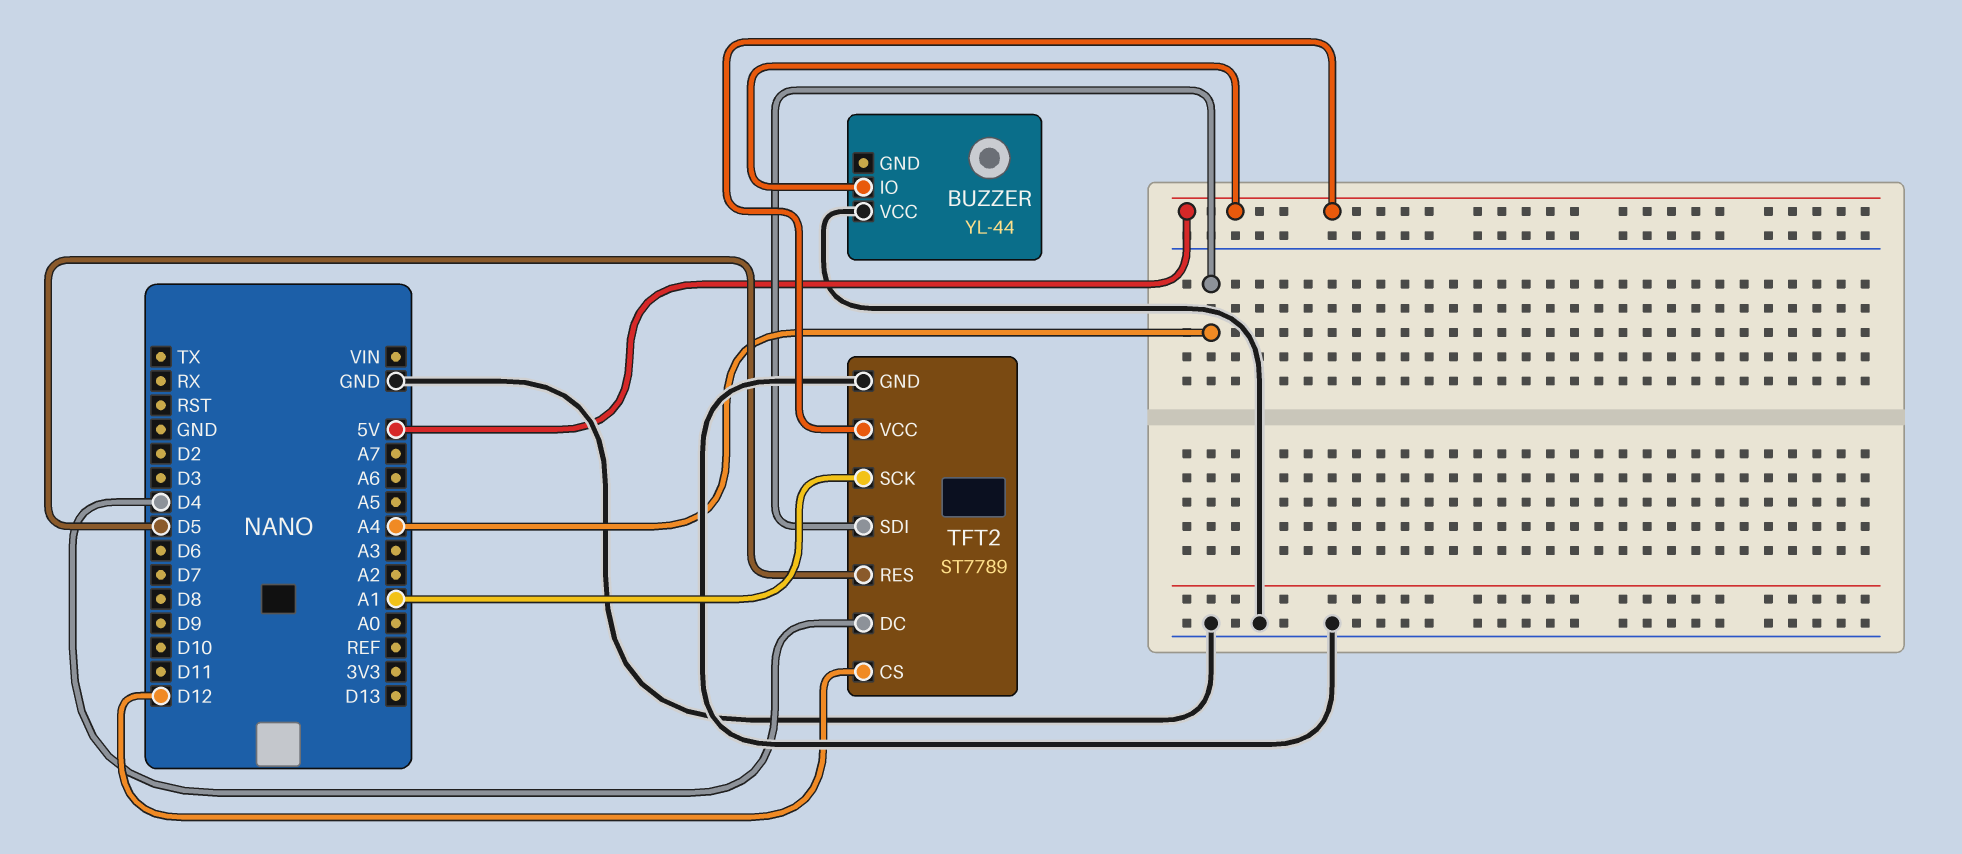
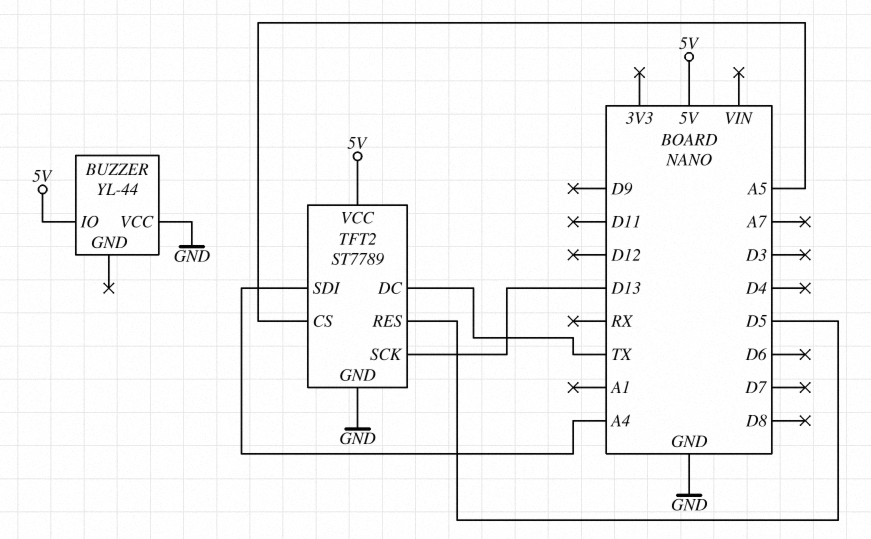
TFT2 pin CS: D12 -> A5
TFT2 pin DC: D4 -> TX
TFT2 pin SCK: A1 -> D13

